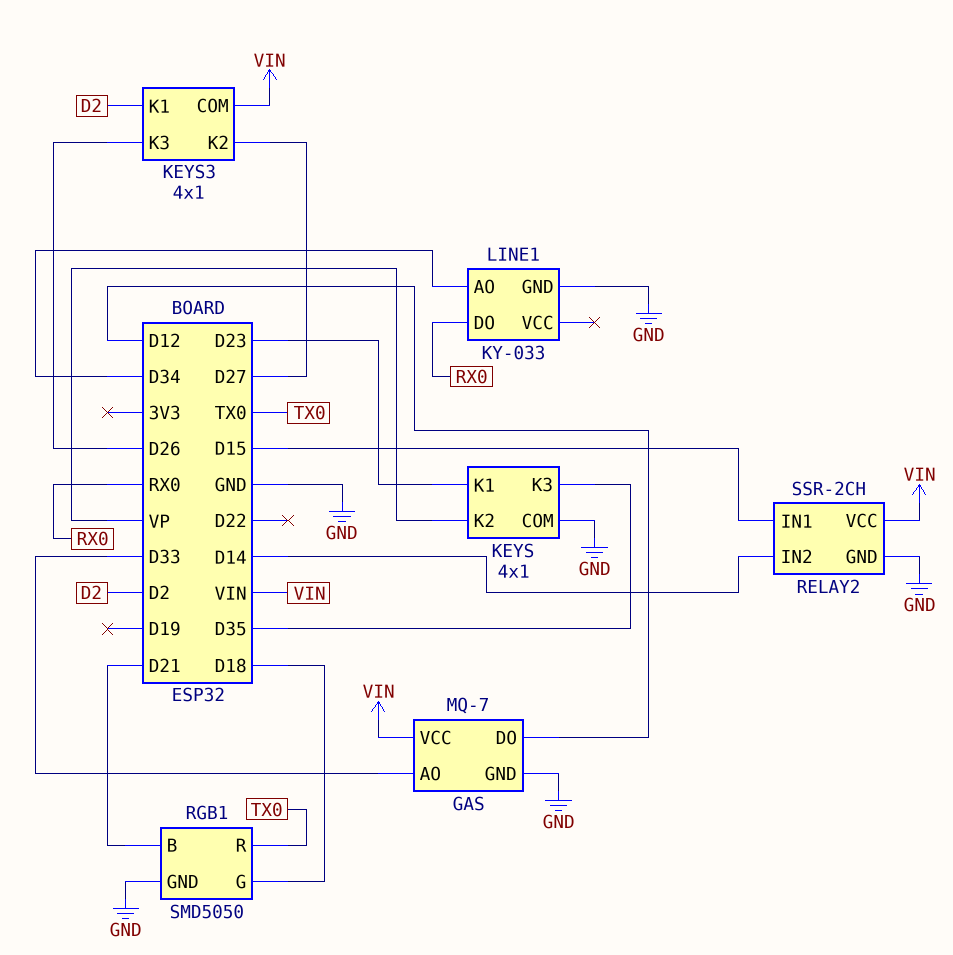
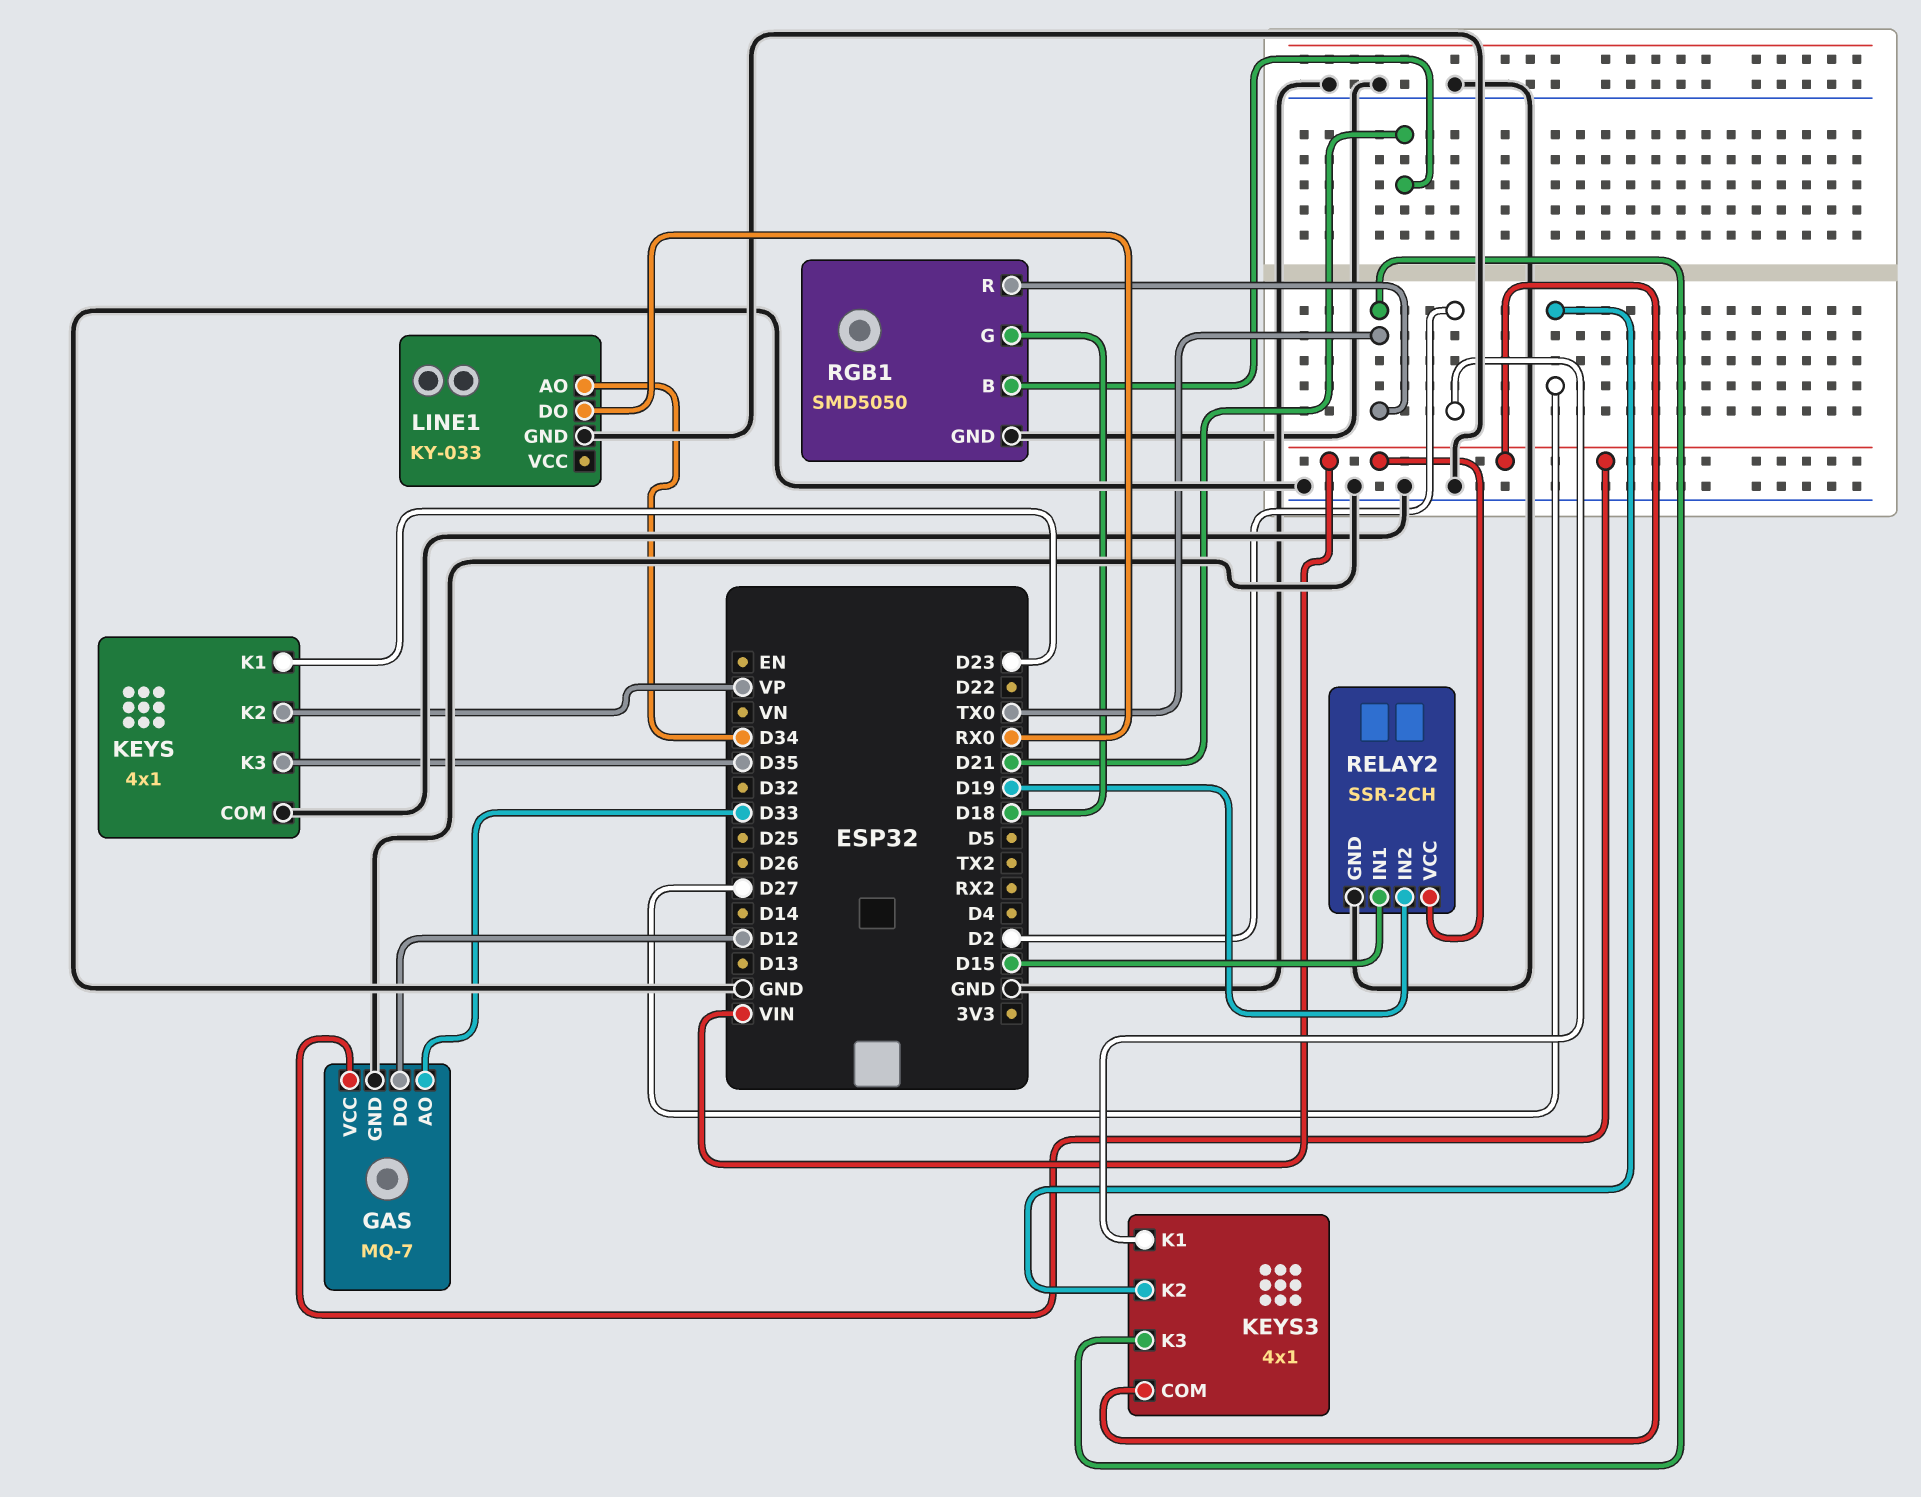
KEYS3 pin K3: D26 -> TX0
RELAY2 pin IN2: D14 -> D19

